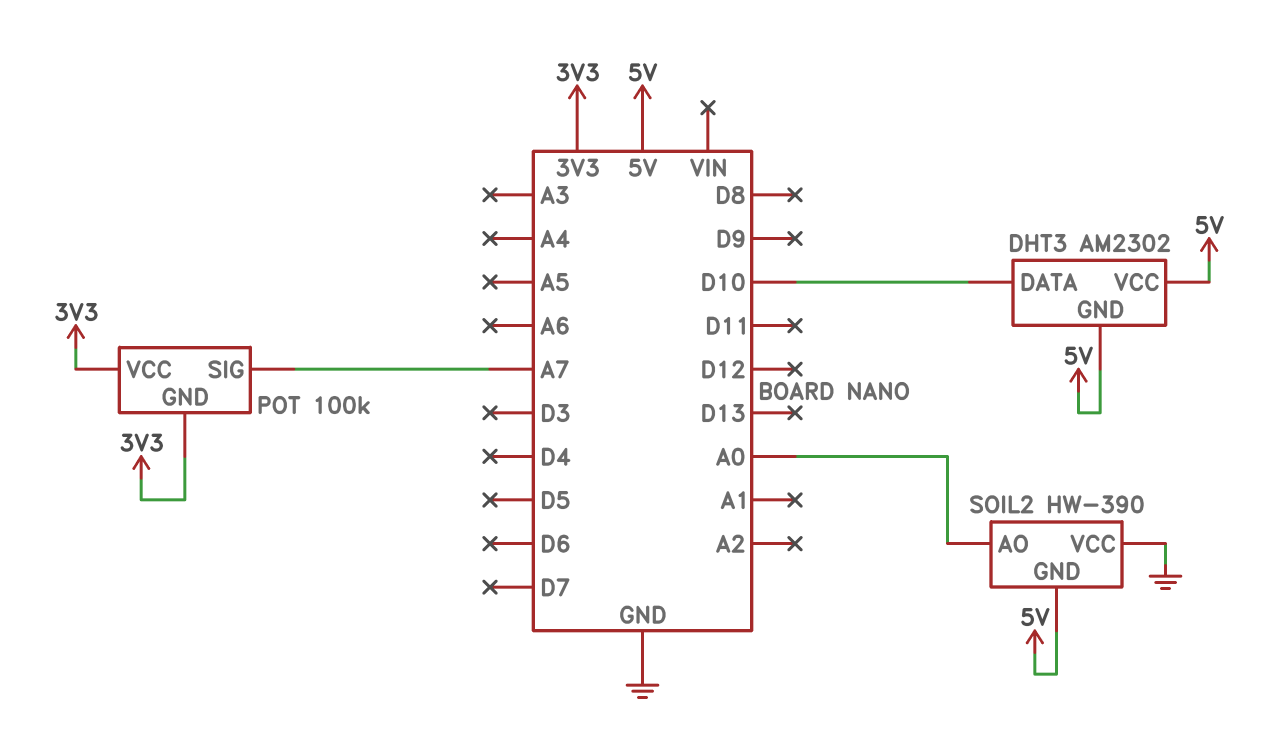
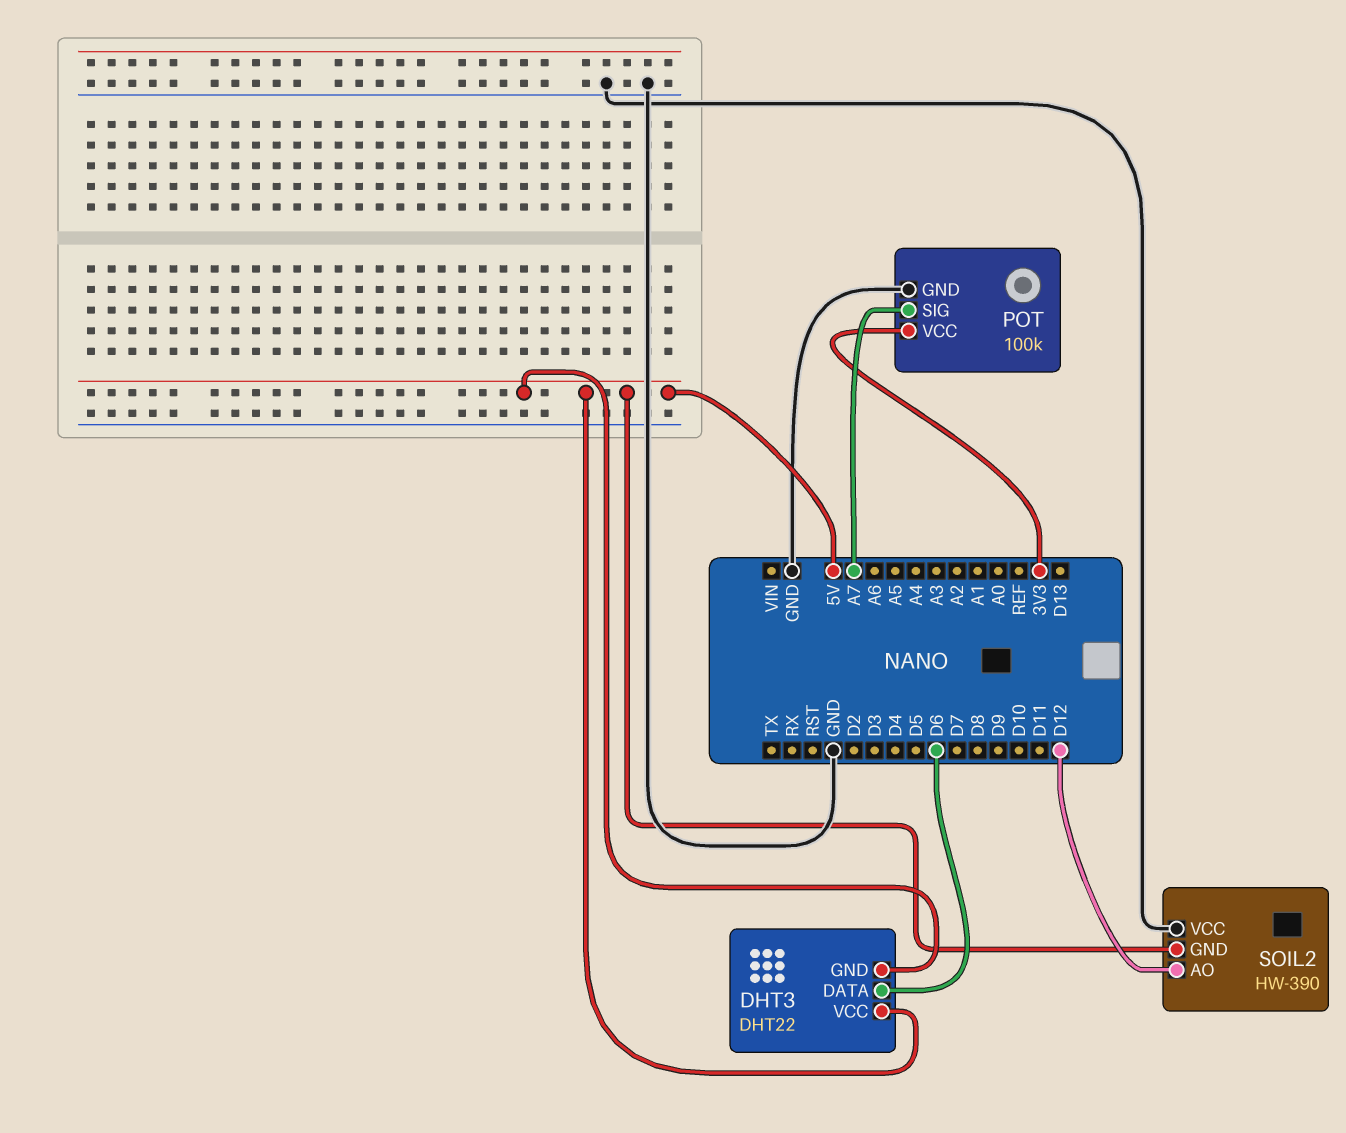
DHT3: AM2302 -> DHT22
DHT3 pin DATA: D10 -> D6
POT pin GND: 3V3 -> GND
SOIL2 pin AO: A0 -> D12

